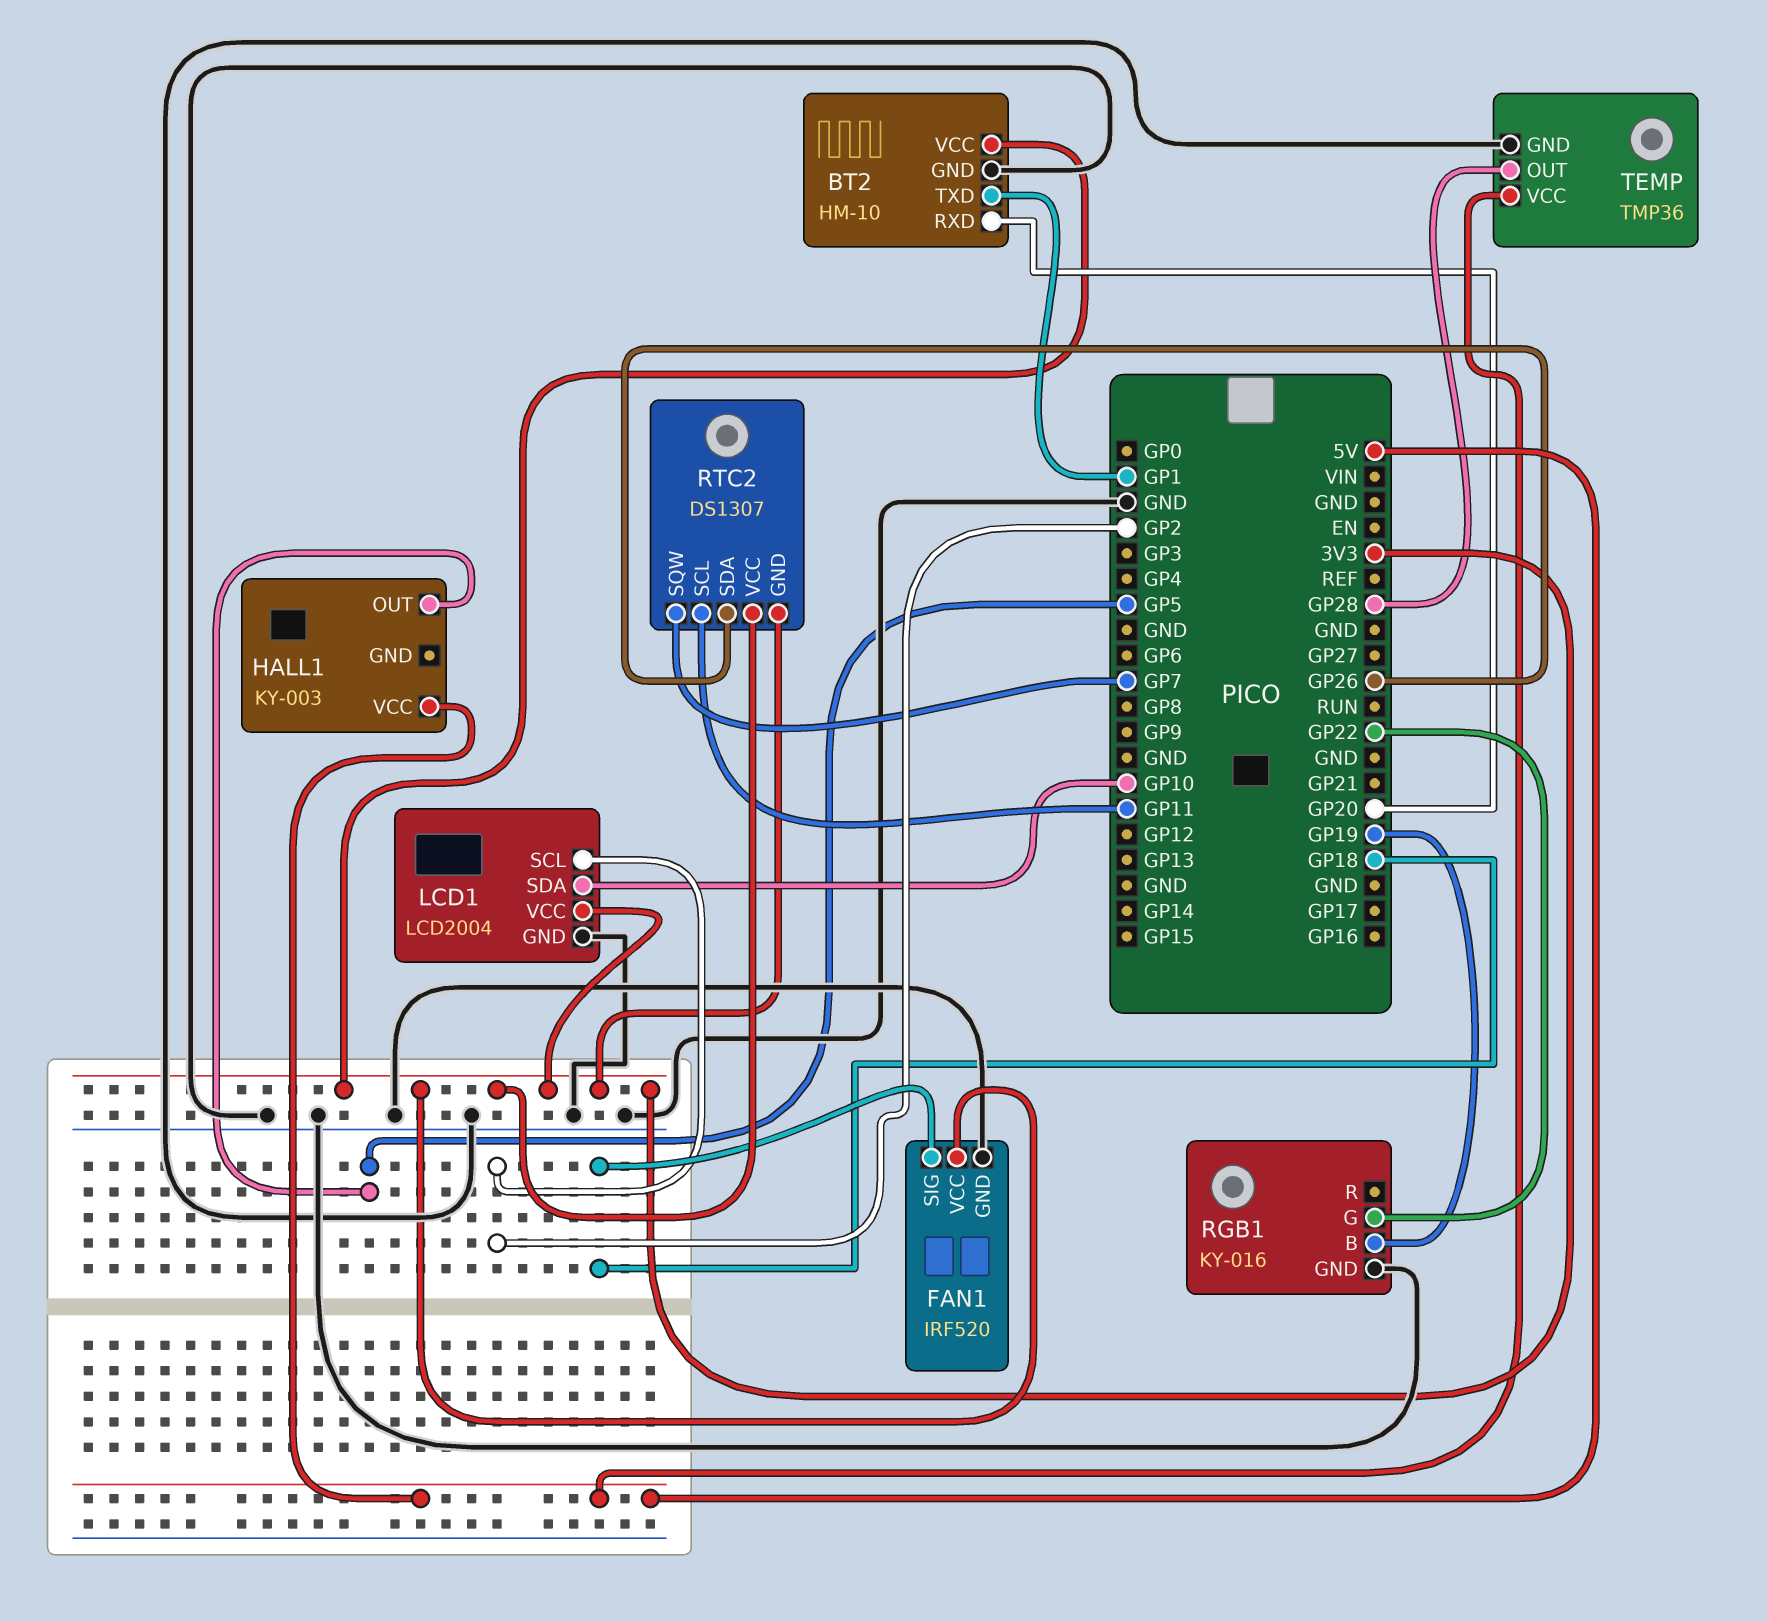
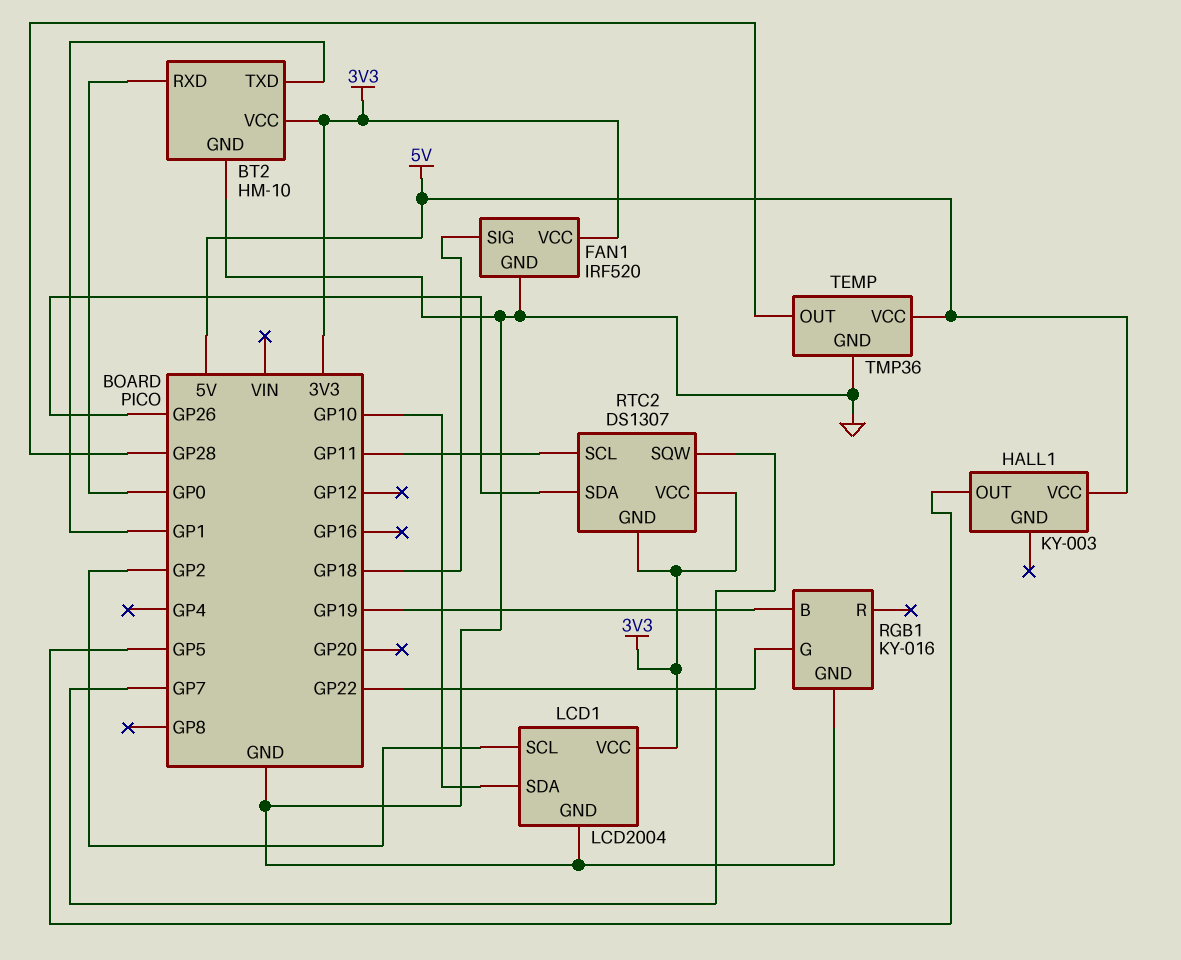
BT2 pin RXD: GP20 -> GP0

